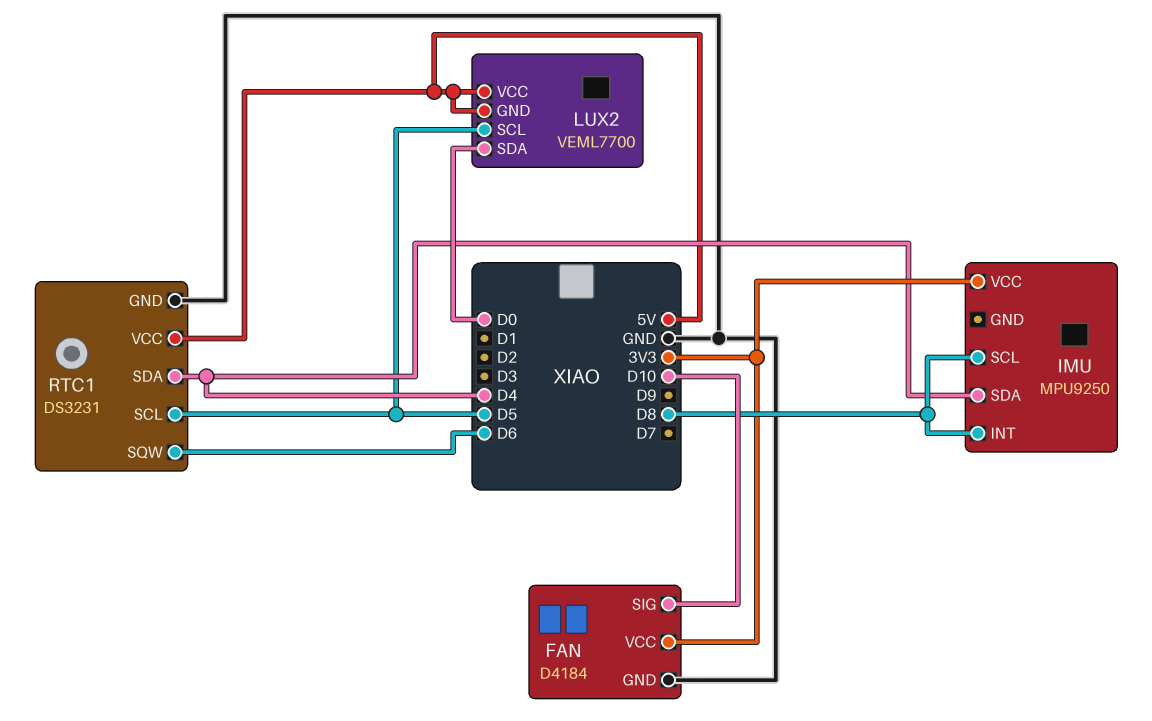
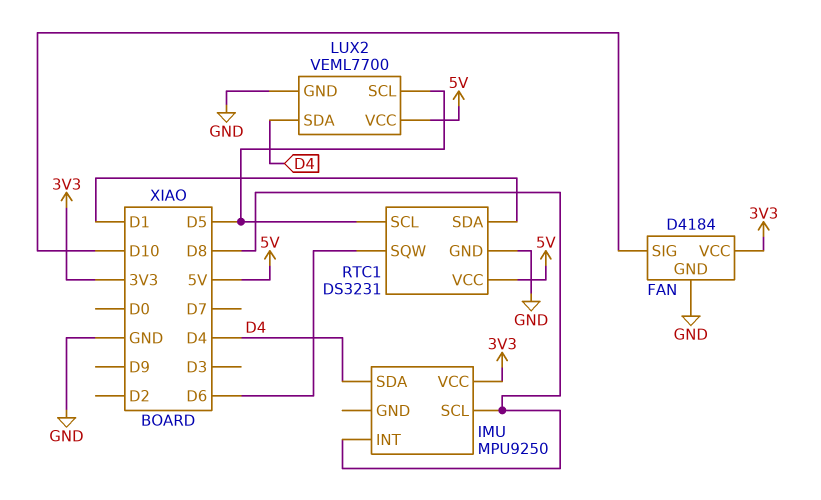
LUX2 pin GND: 5V -> GND
LUX2 pin SDA: D0 -> D4
RTC1 pin SDA: D4 -> D1

